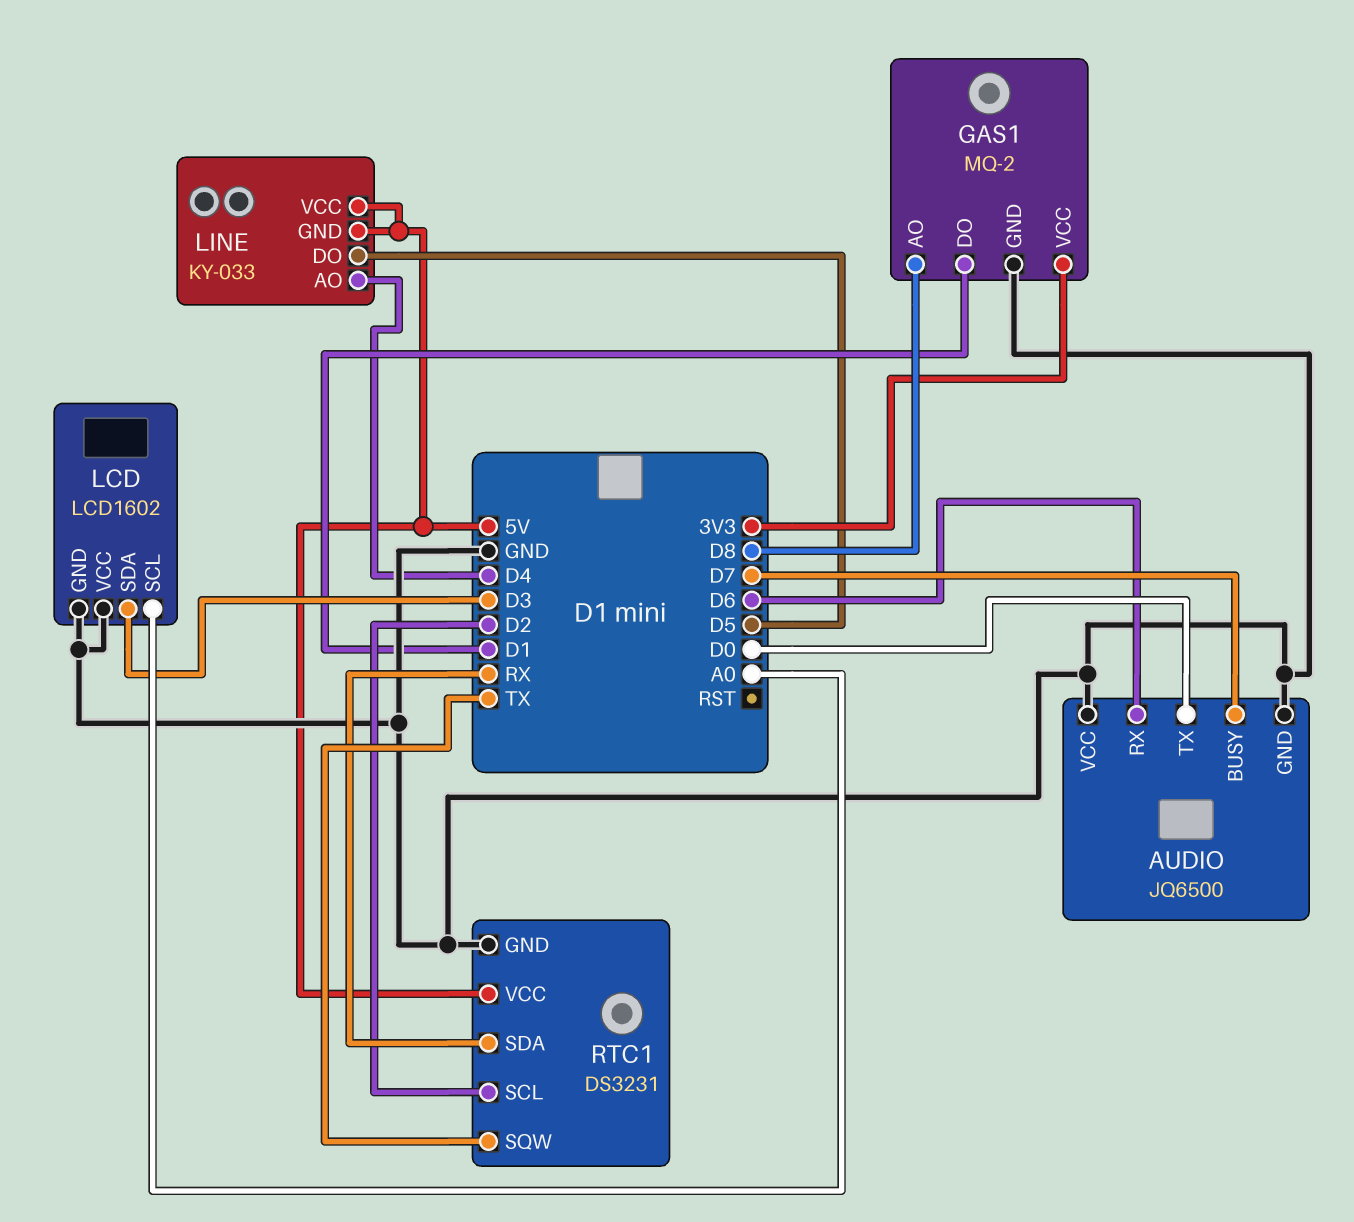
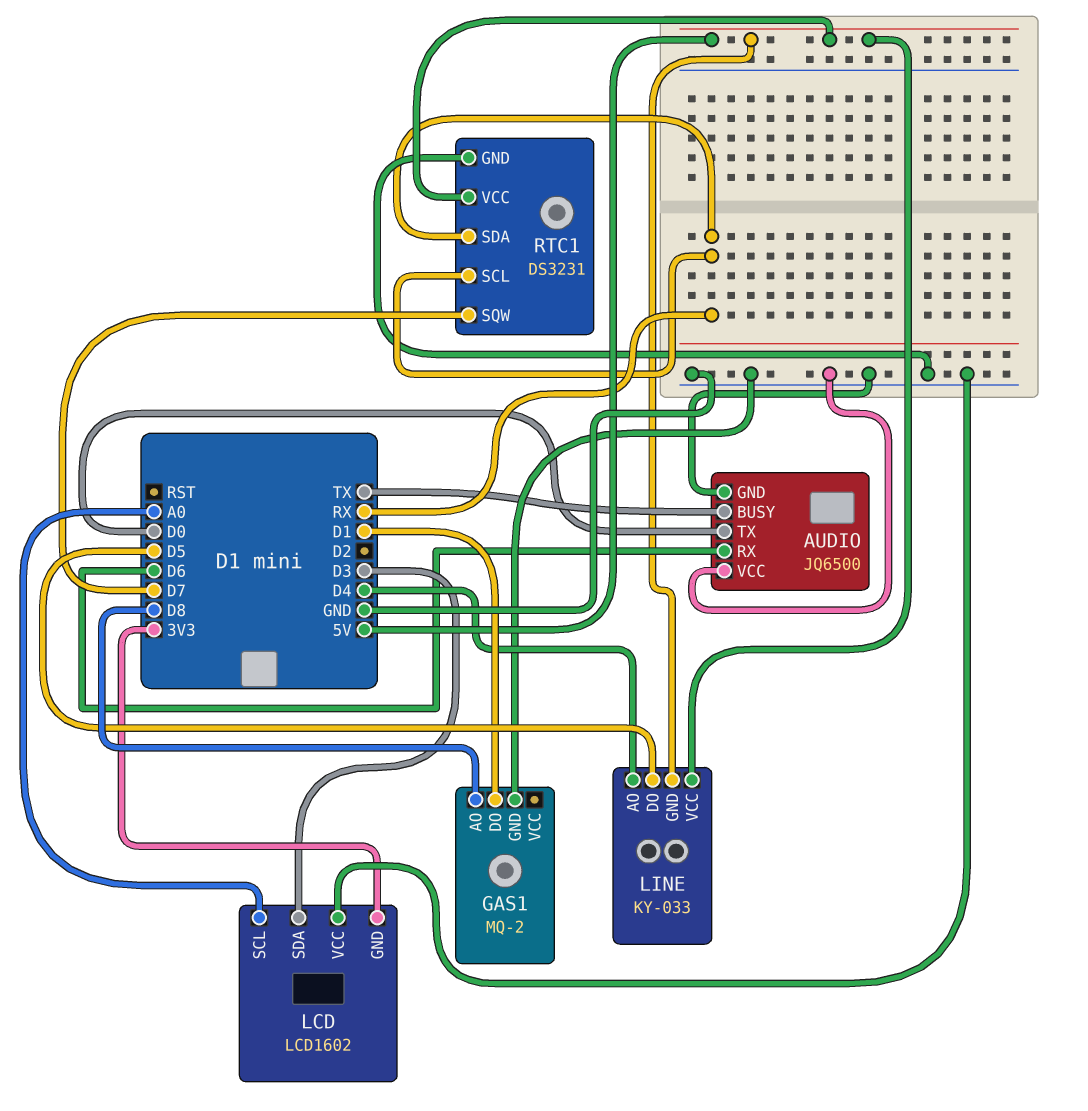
AUDIO pin BUSY: D7 -> TX
GAS1 pin VCC: 3V3 -> none
LCD pin GND: GND -> 3V3
RTC1 pin SCL: D2 -> RX
RTC1 pin SQW: TX -> D7

